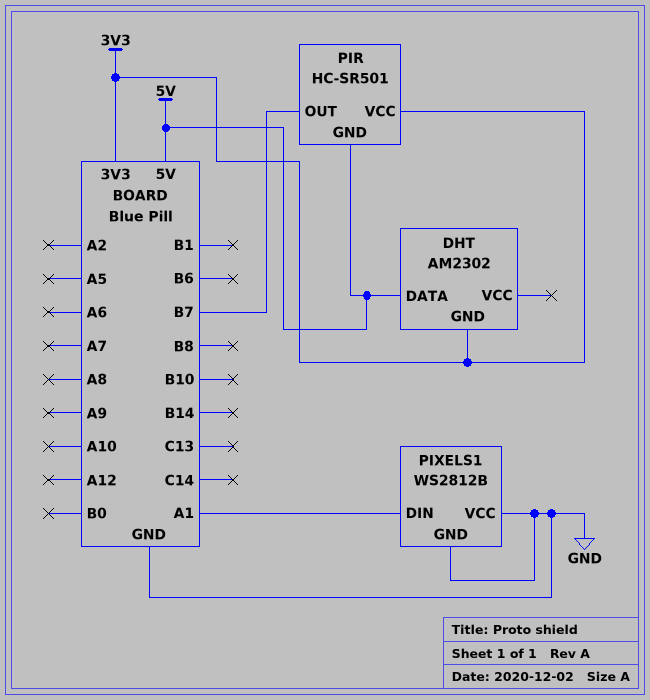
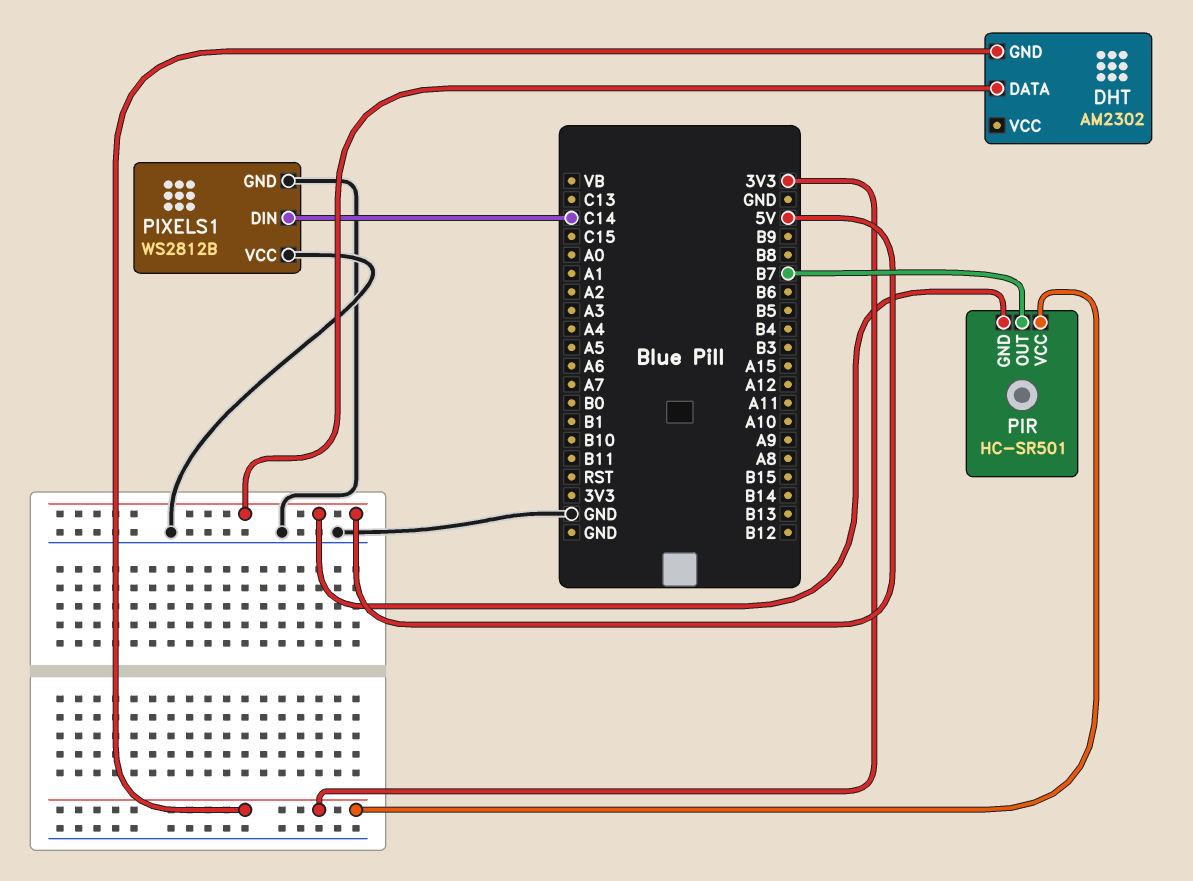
PIXELS1 pin DIN: A1 -> C14

